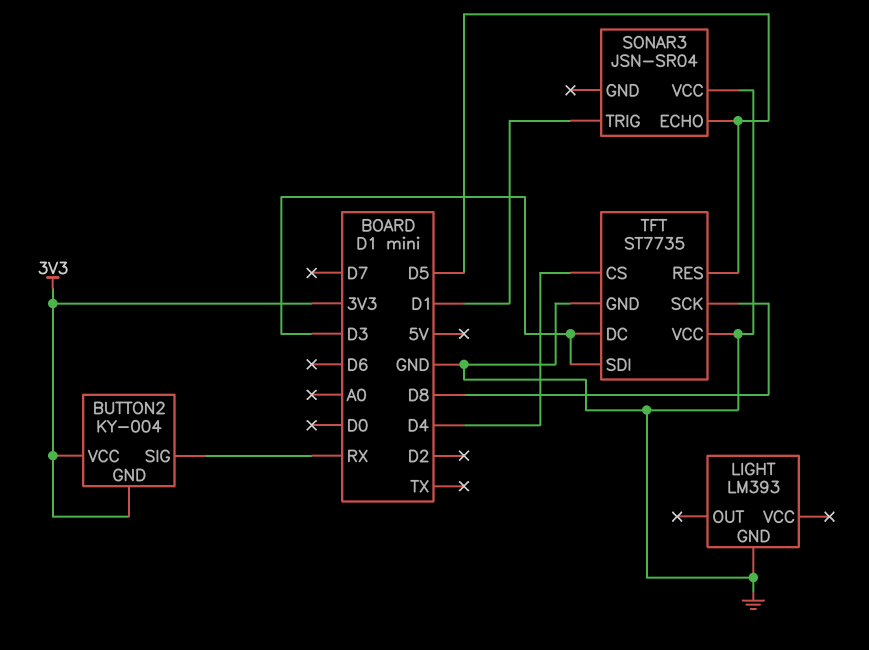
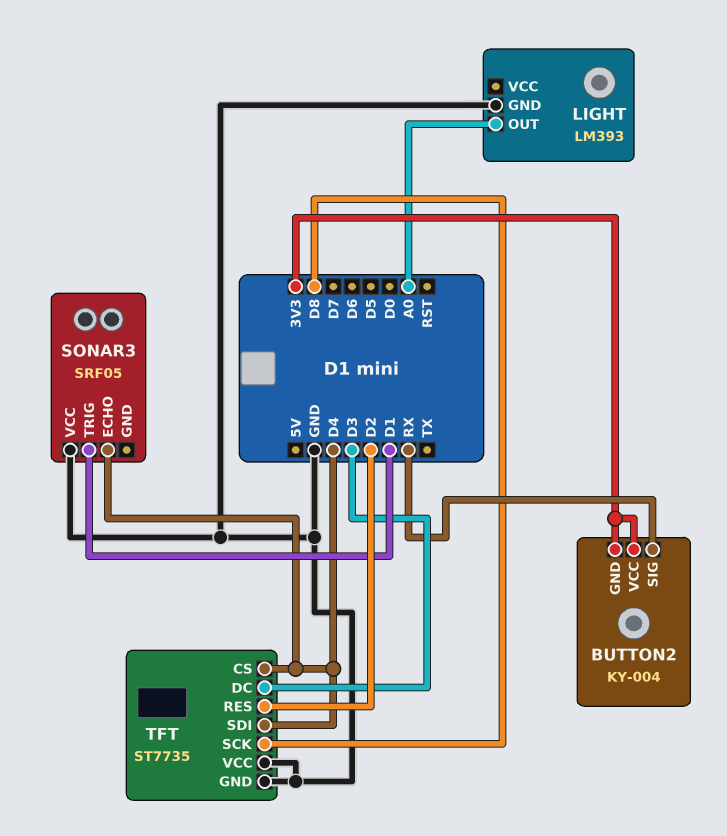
LIGHT pin OUT: none -> A0
SONAR3: JSN-SR04 -> SRF05
SONAR3 pin ECHO: D5 -> D4
TFT pin RES: D5 -> D2
TFT pin SDI: D3 -> D4

